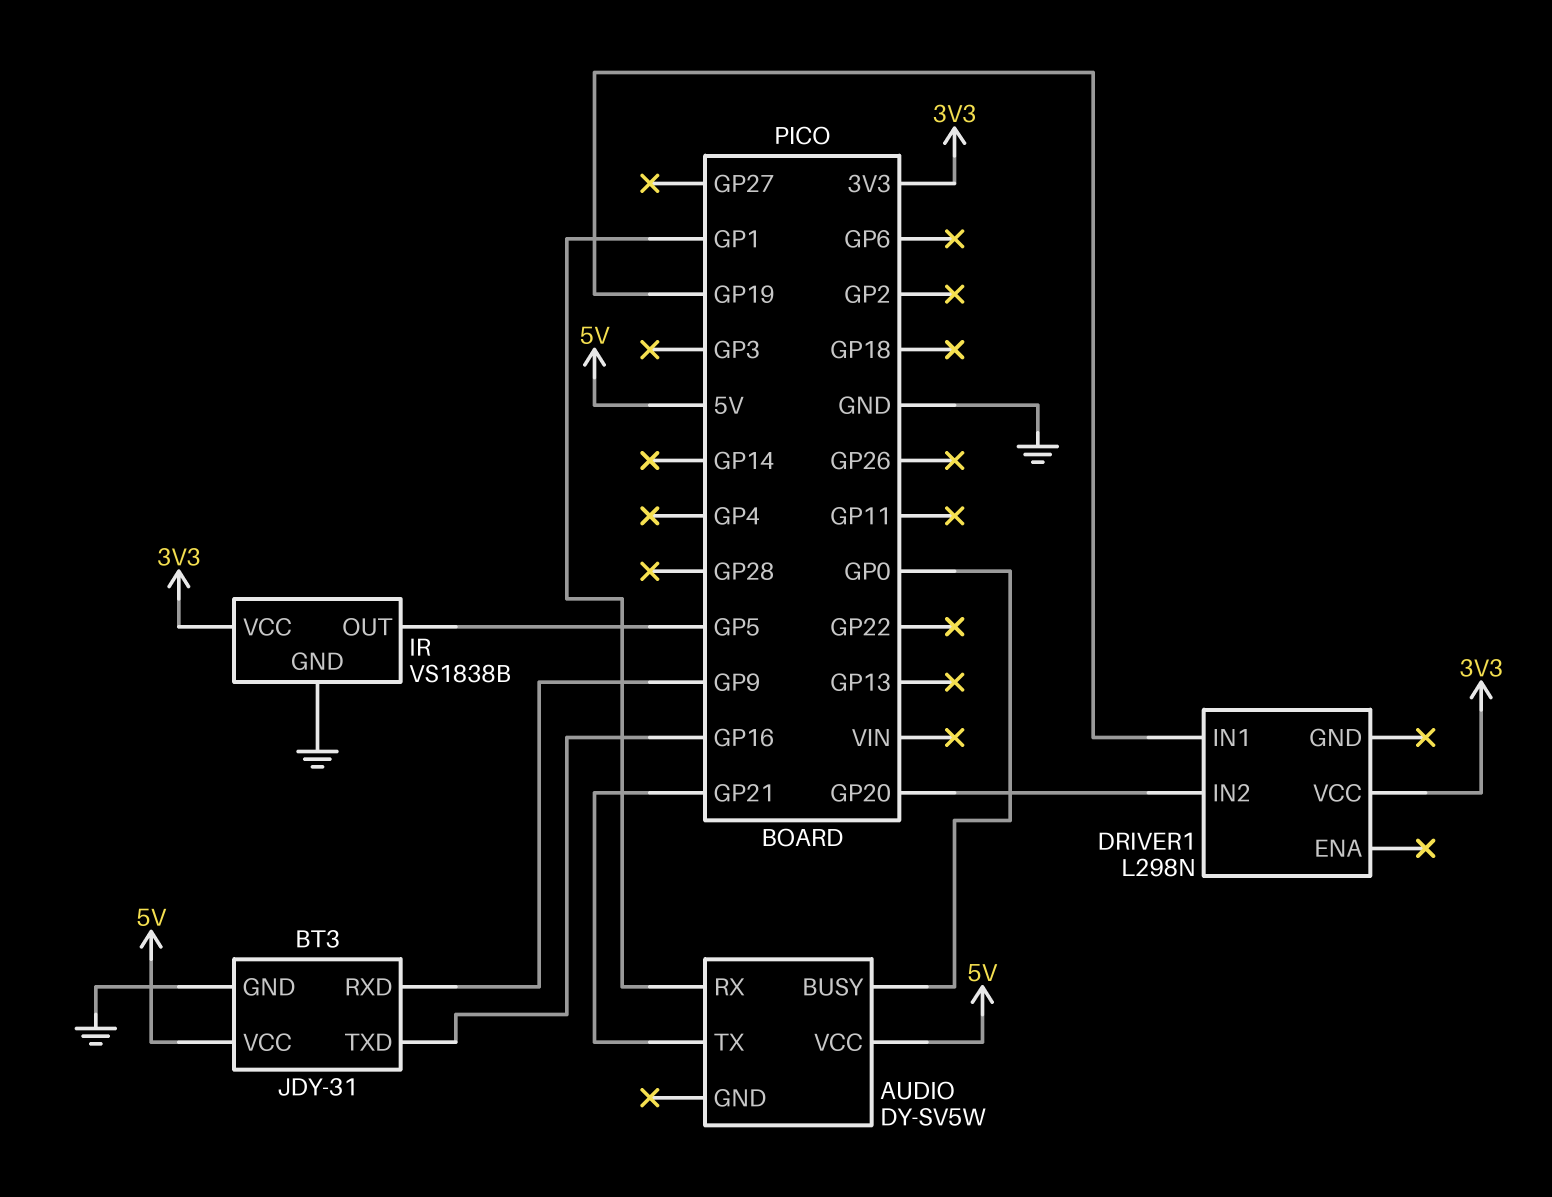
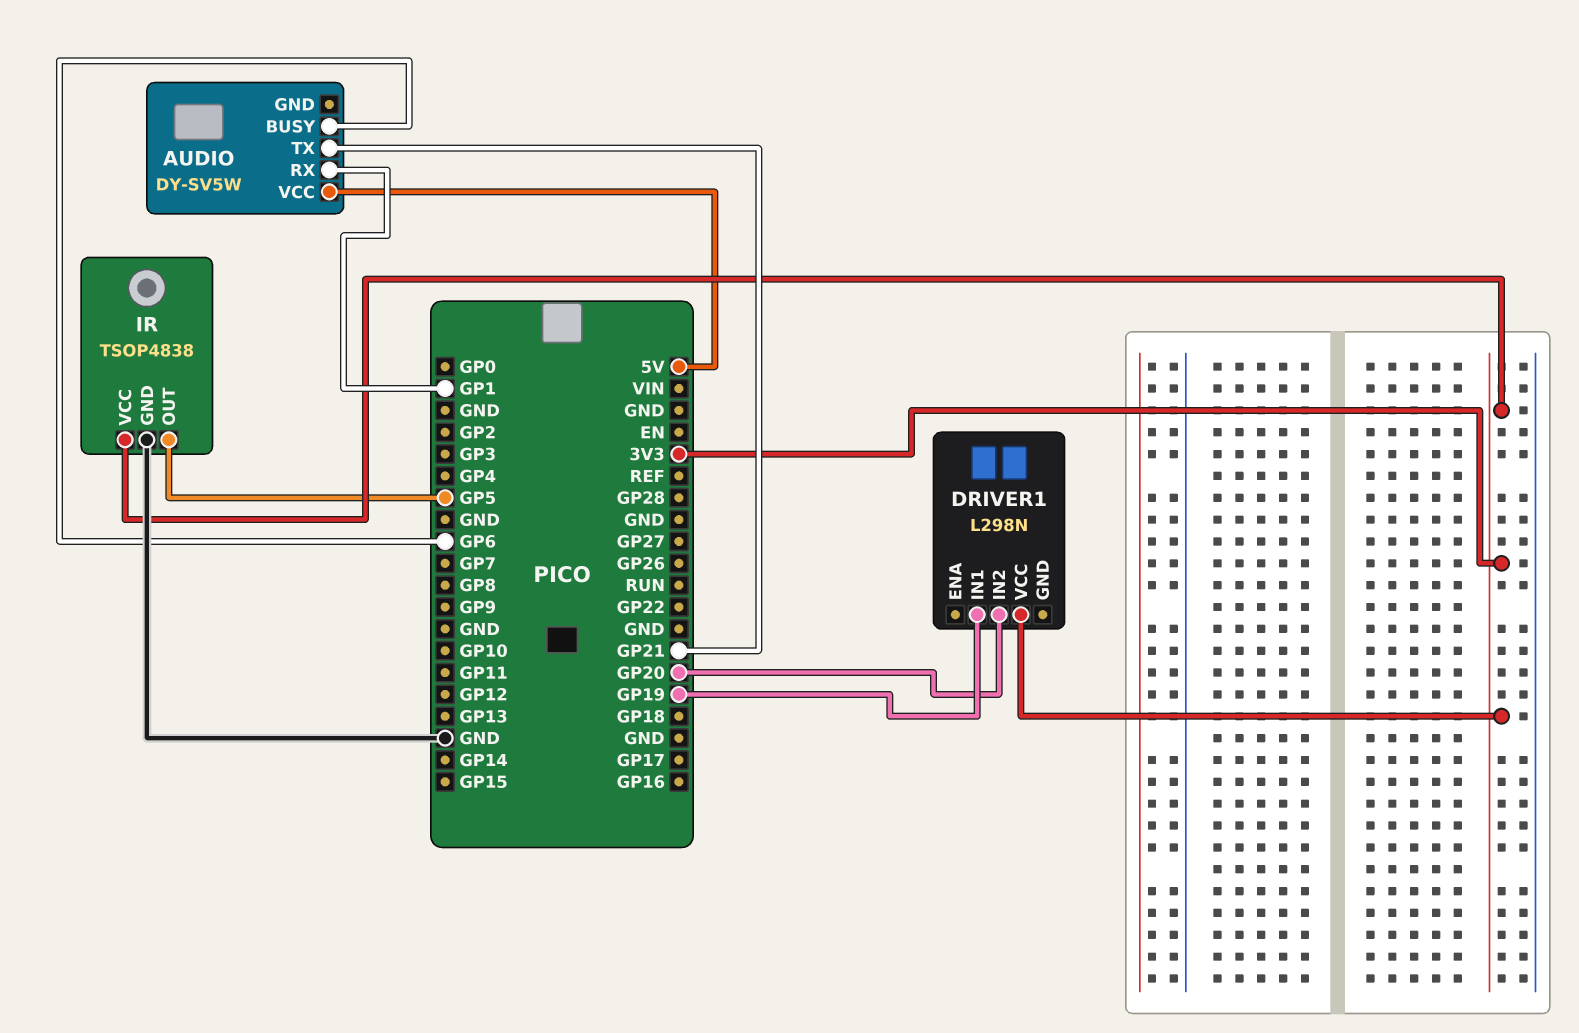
AUDIO pin BUSY: GP0 -> GP6
BT3: JDY-31 -> none
BT3 pin GND: GND -> none
BT3 pin RXD: GP9 -> none
BT3 pin TXD: GP16 -> none
BT3 pin VCC: 5V -> none
IR: VS1838B -> TSOP4838

